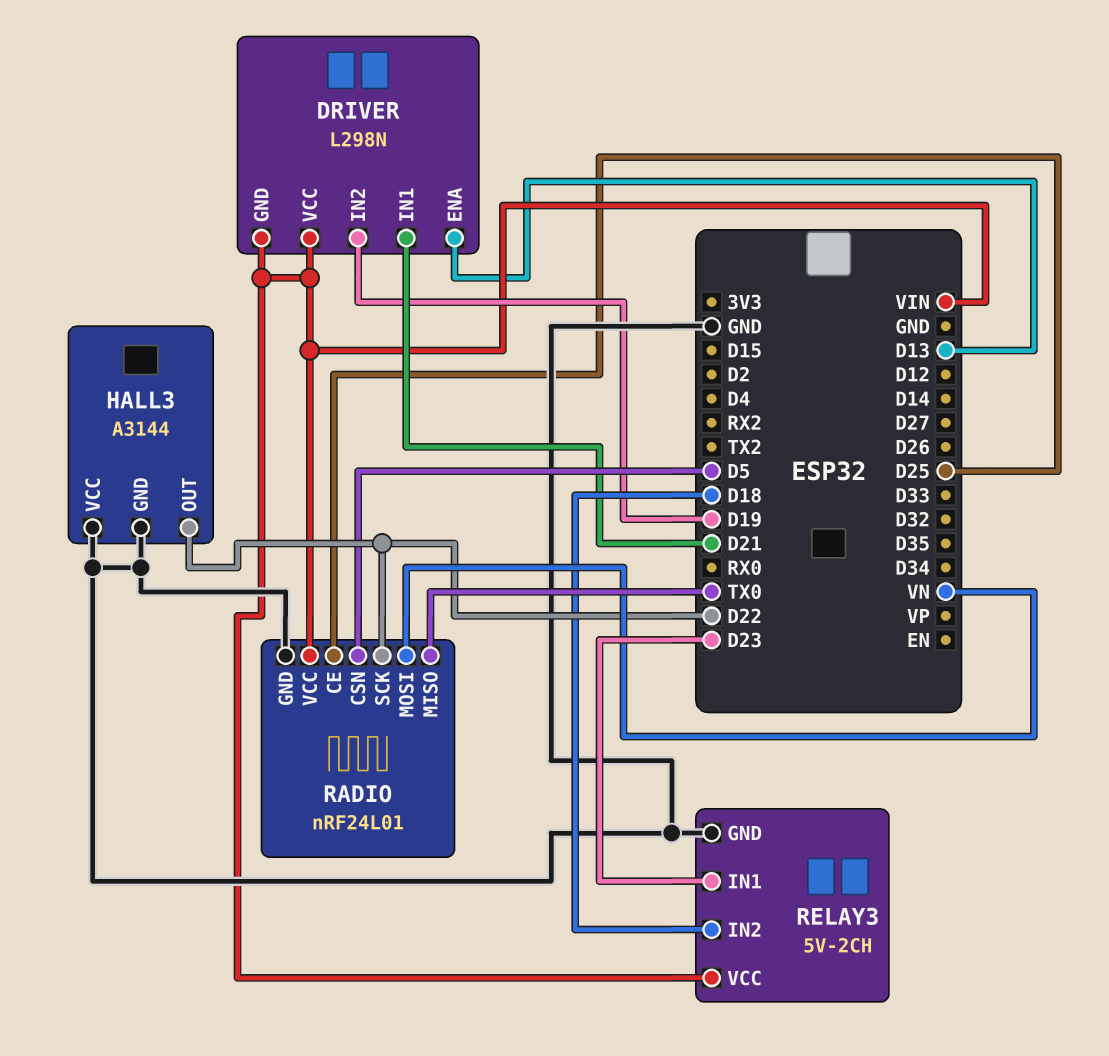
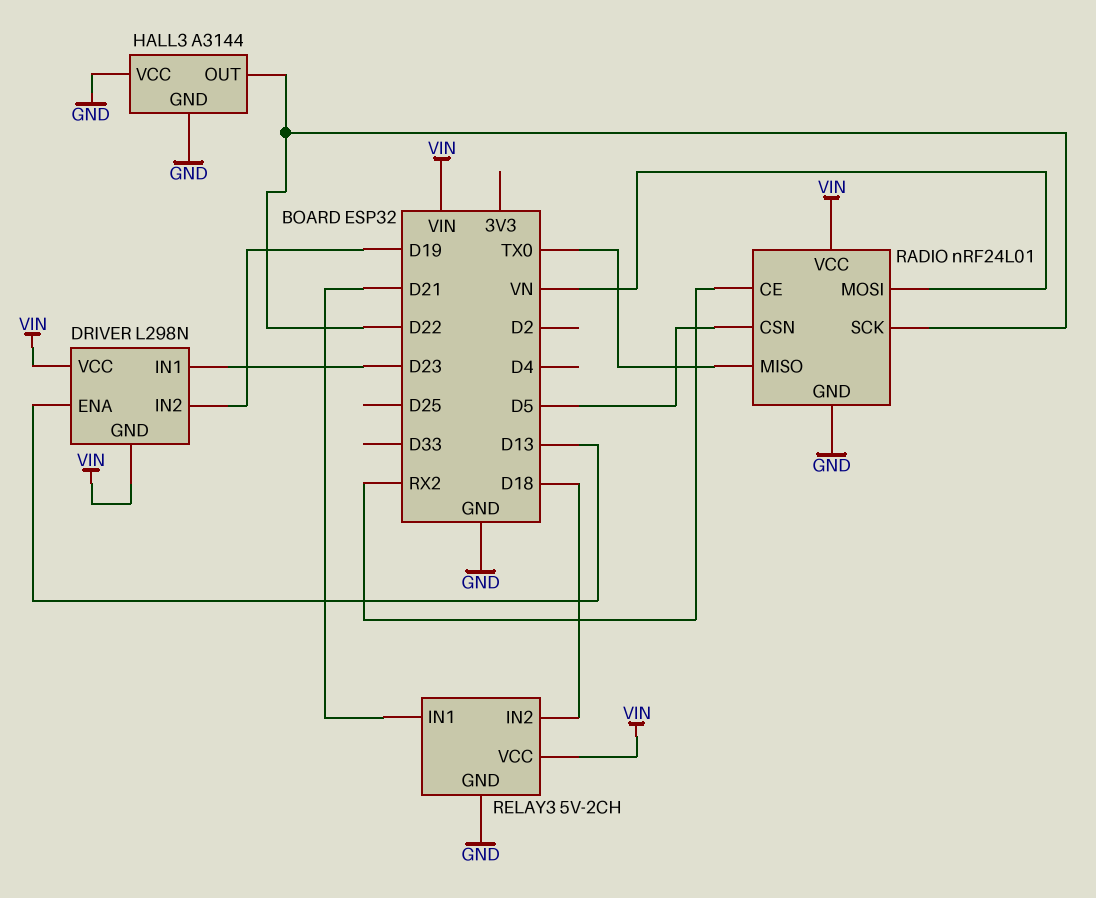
DRIVER pin IN1: D21 -> D23
RADIO pin CE: D25 -> RX2
RELAY3 pin IN1: D23 -> D21

